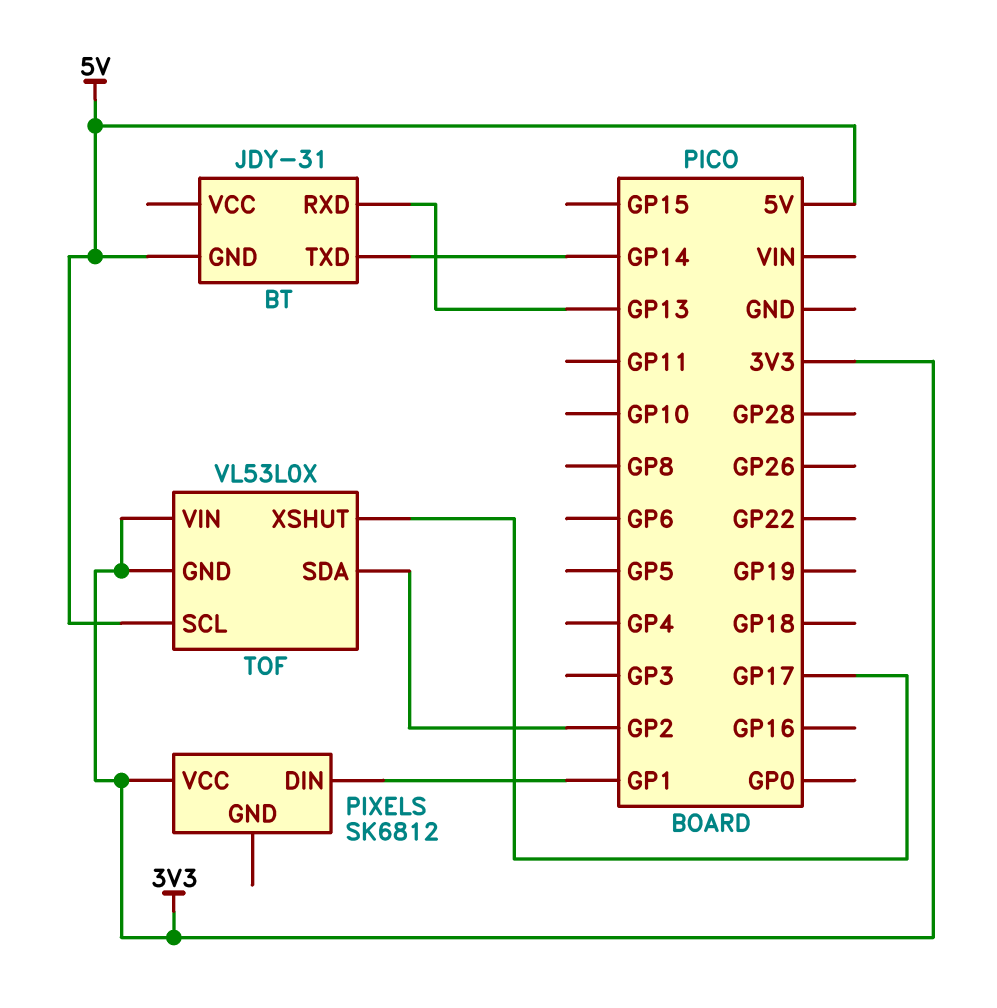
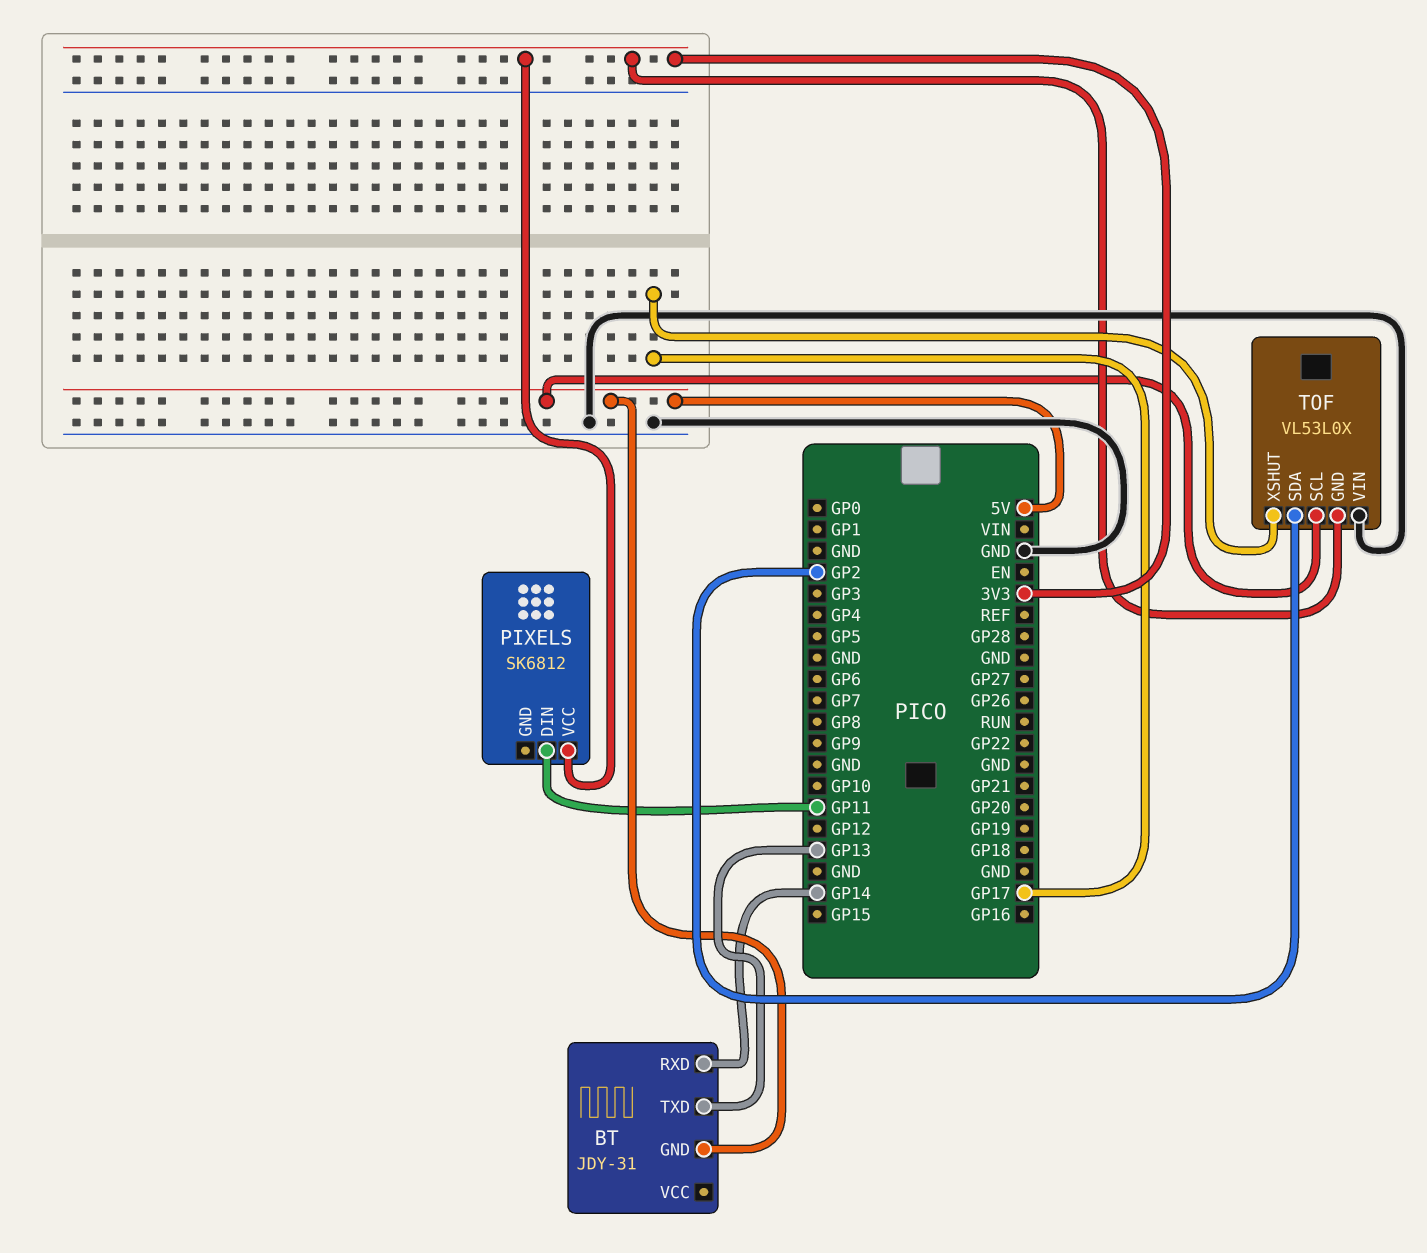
BT pin RXD: GP13 -> GP14
BT pin TXD: GP14 -> GP13
PIXELS pin DIN: GP1 -> GP11
TOF pin VIN: 3V3 -> GND

